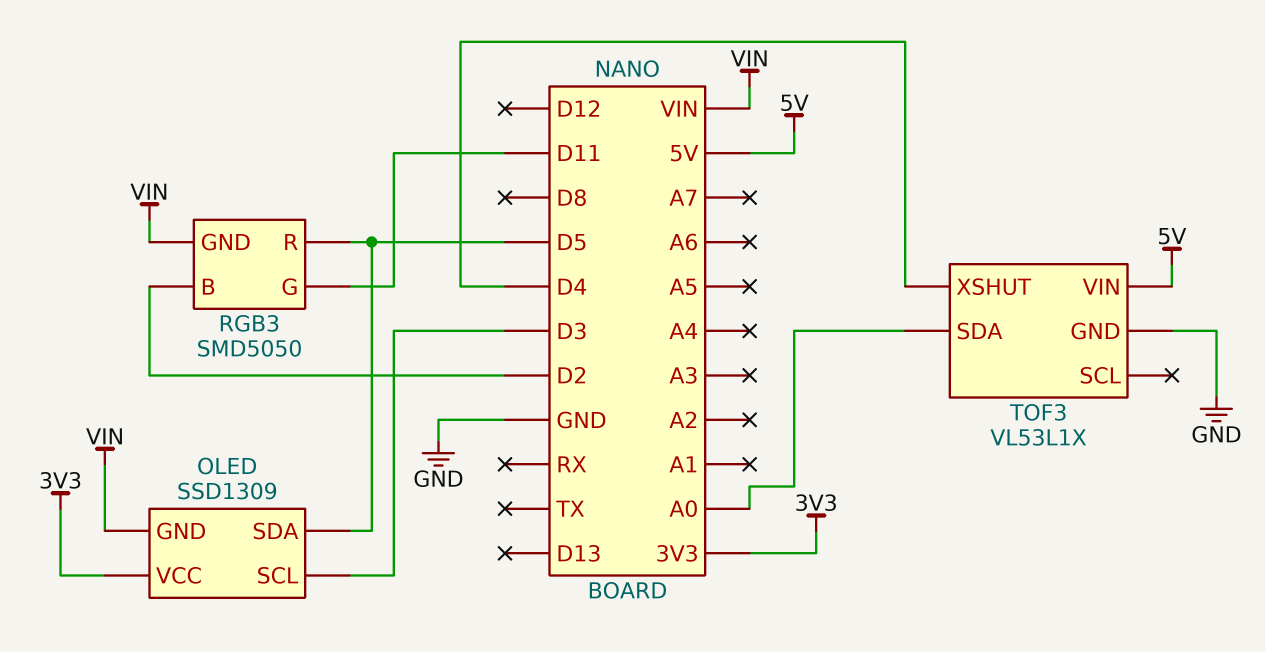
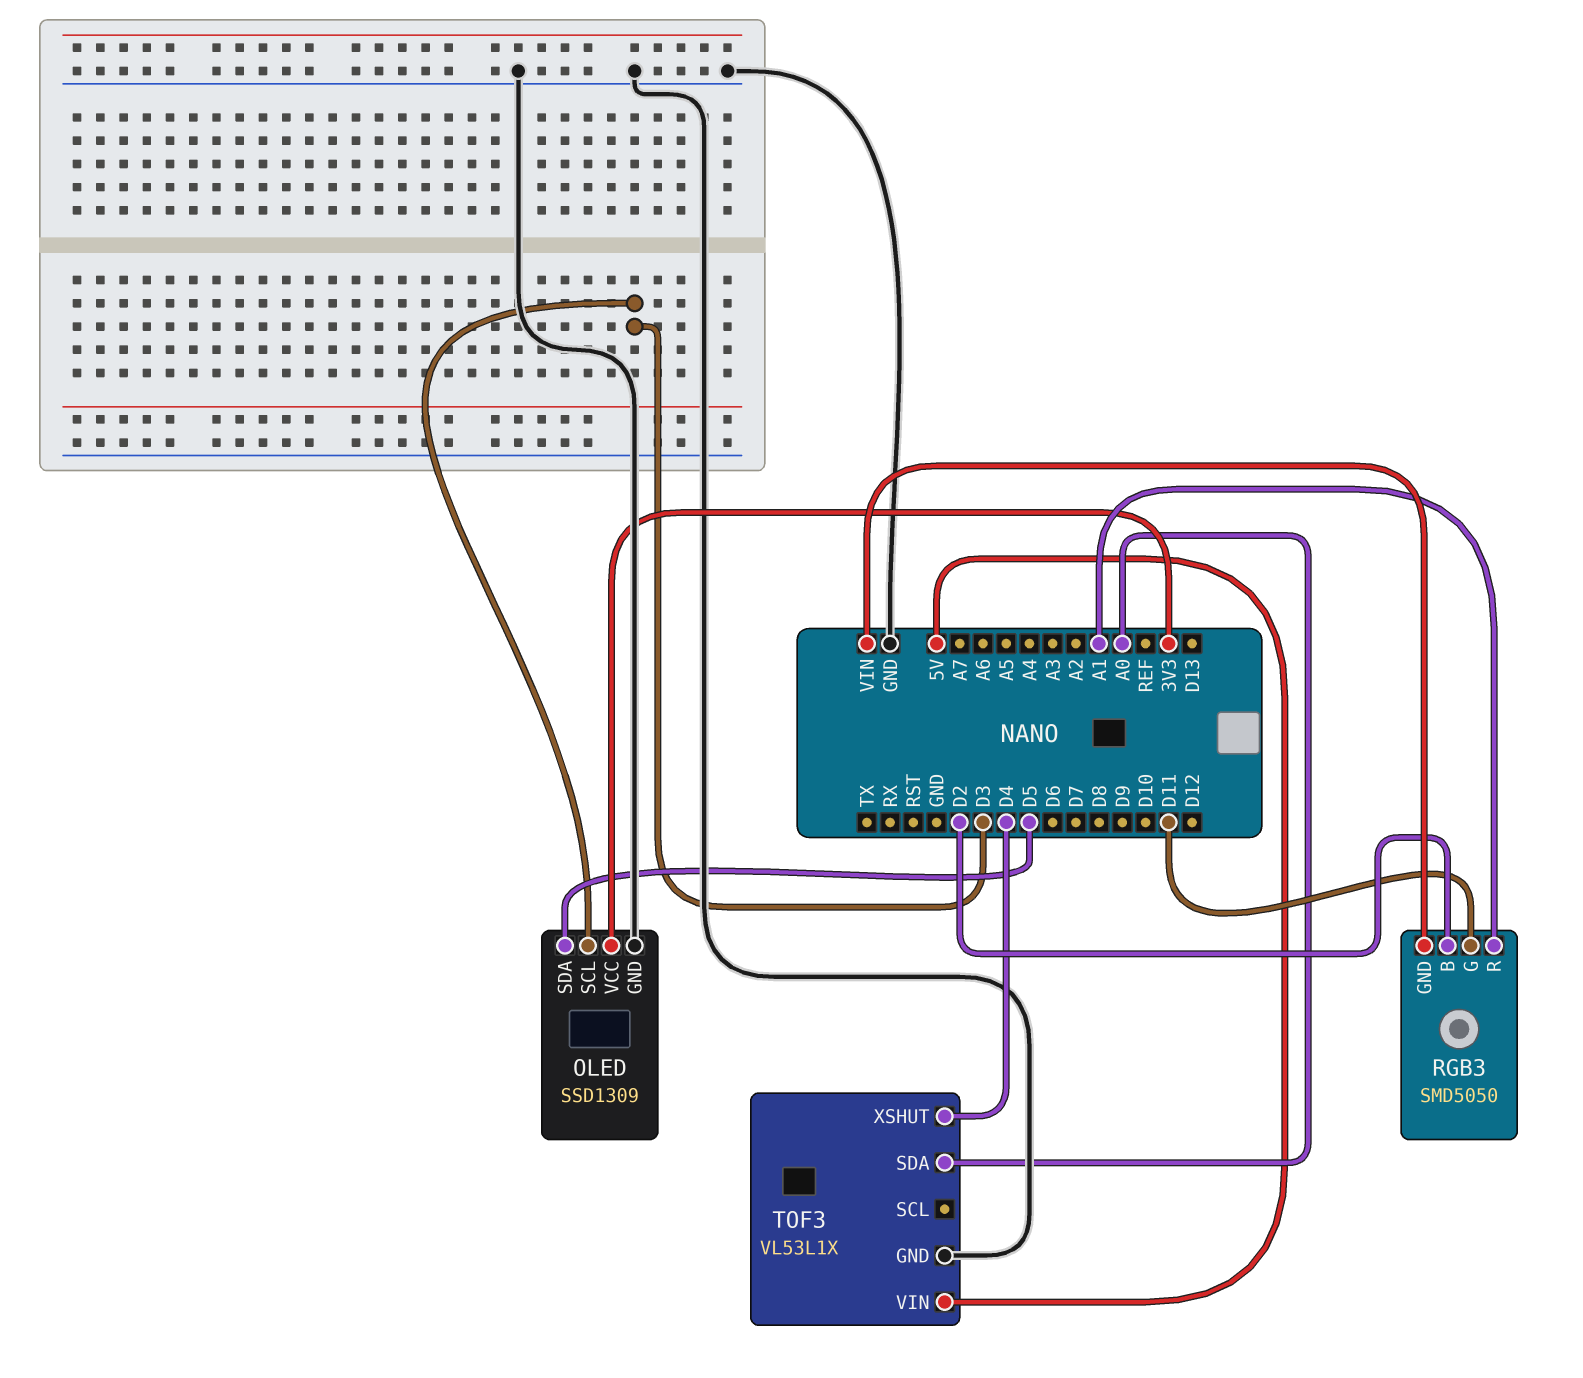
OLED pin GND: VIN -> GND
RGB3 pin R: D5 -> A1

